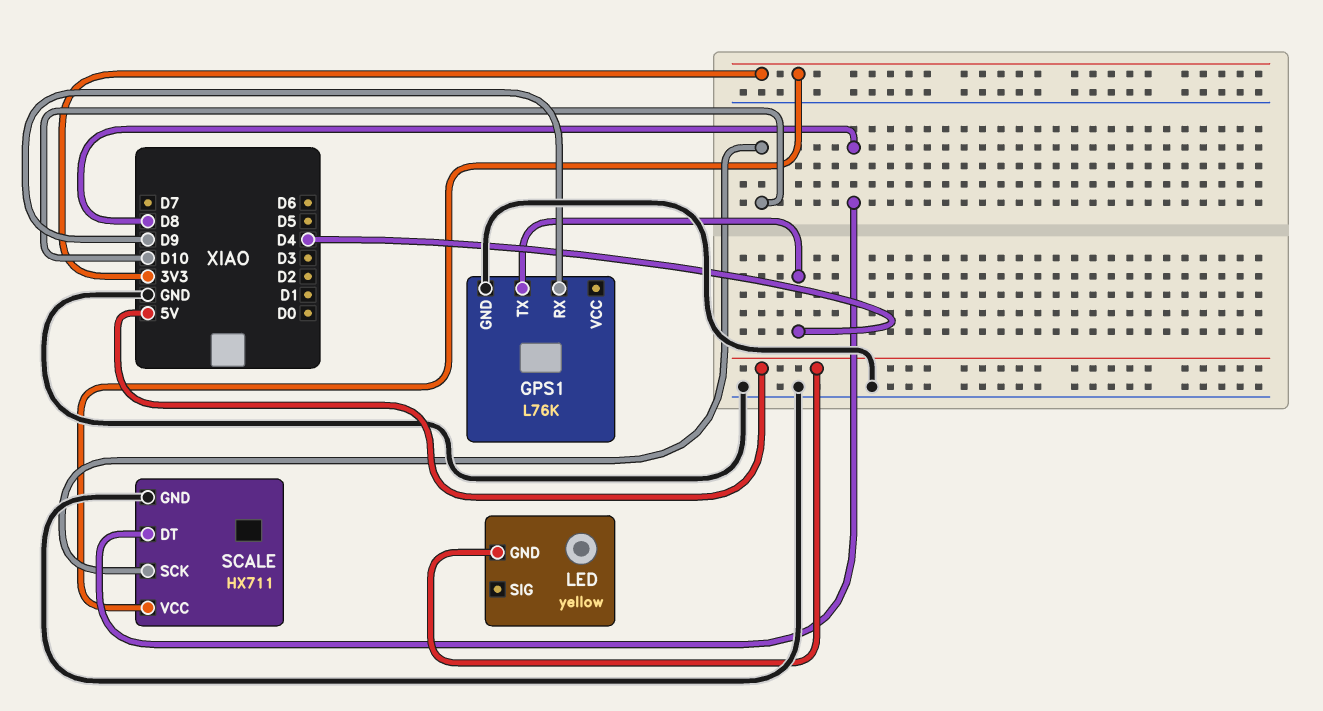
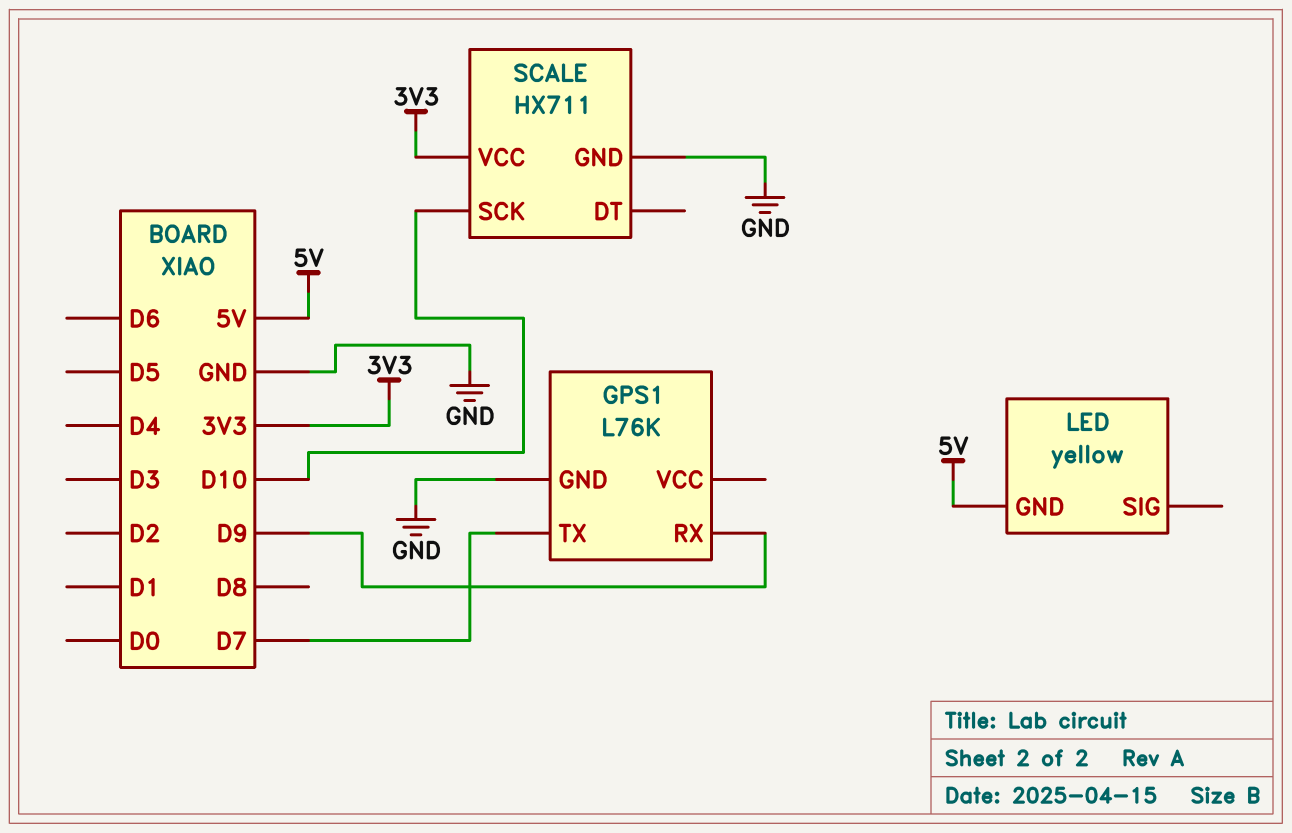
GPS1 pin TX: D4 -> D7
SCALE pin DT: D8 -> none

